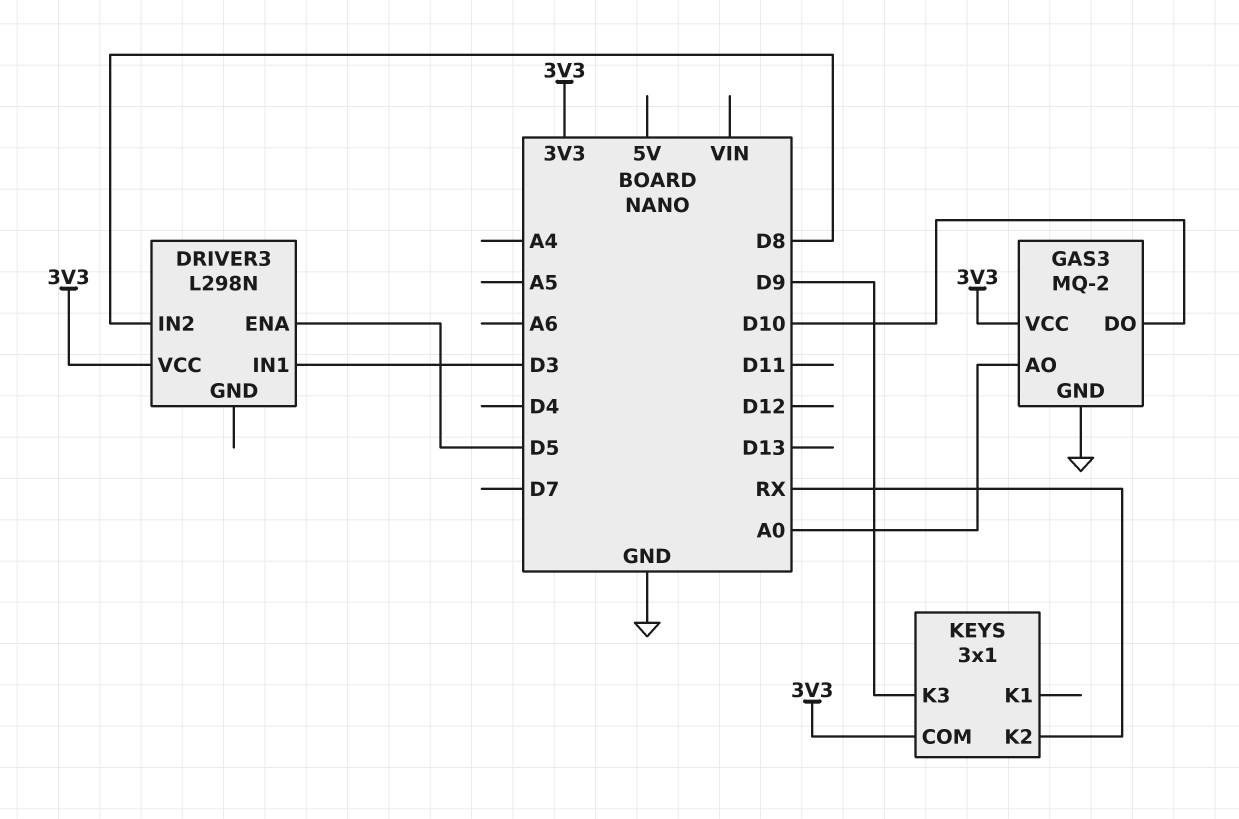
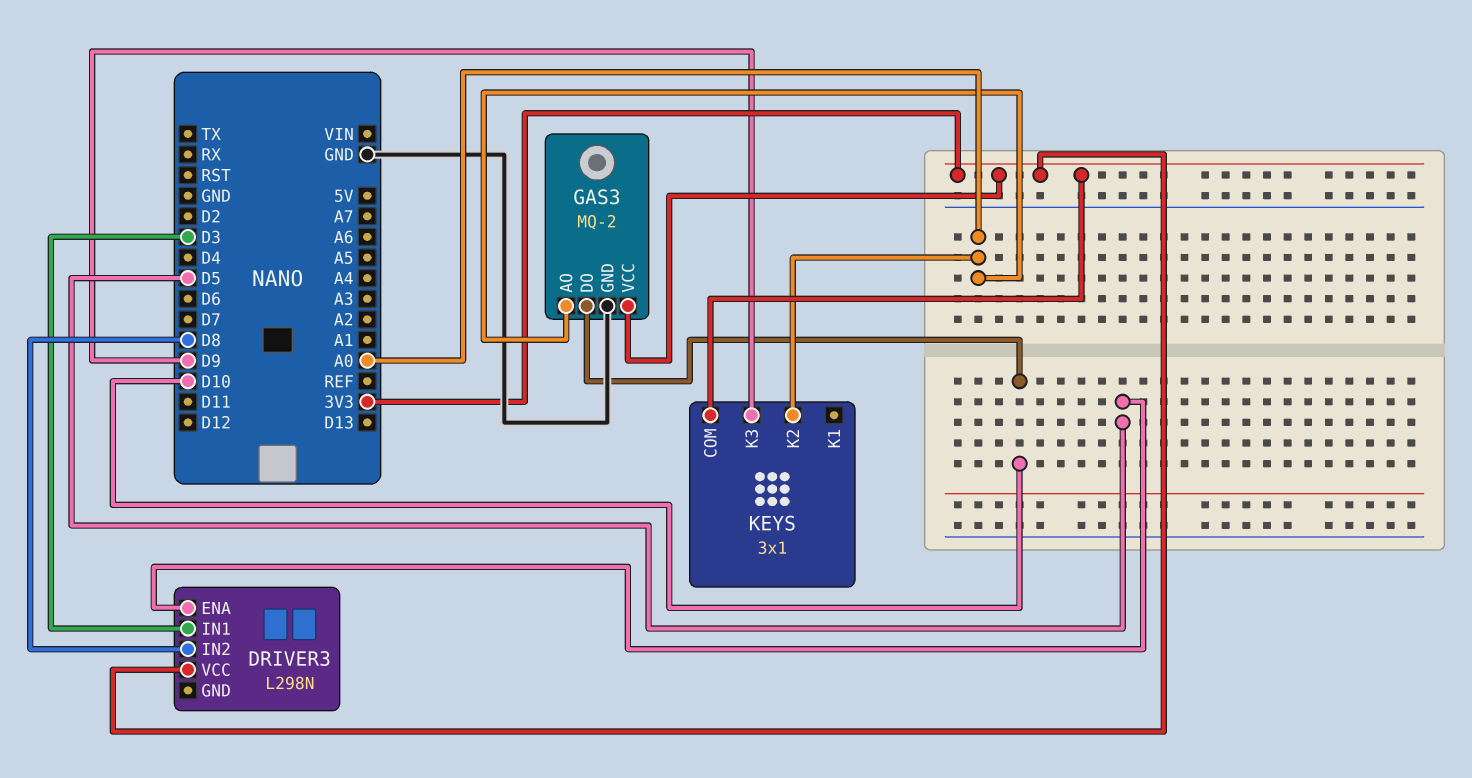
KEYS pin K2: RX -> A0

